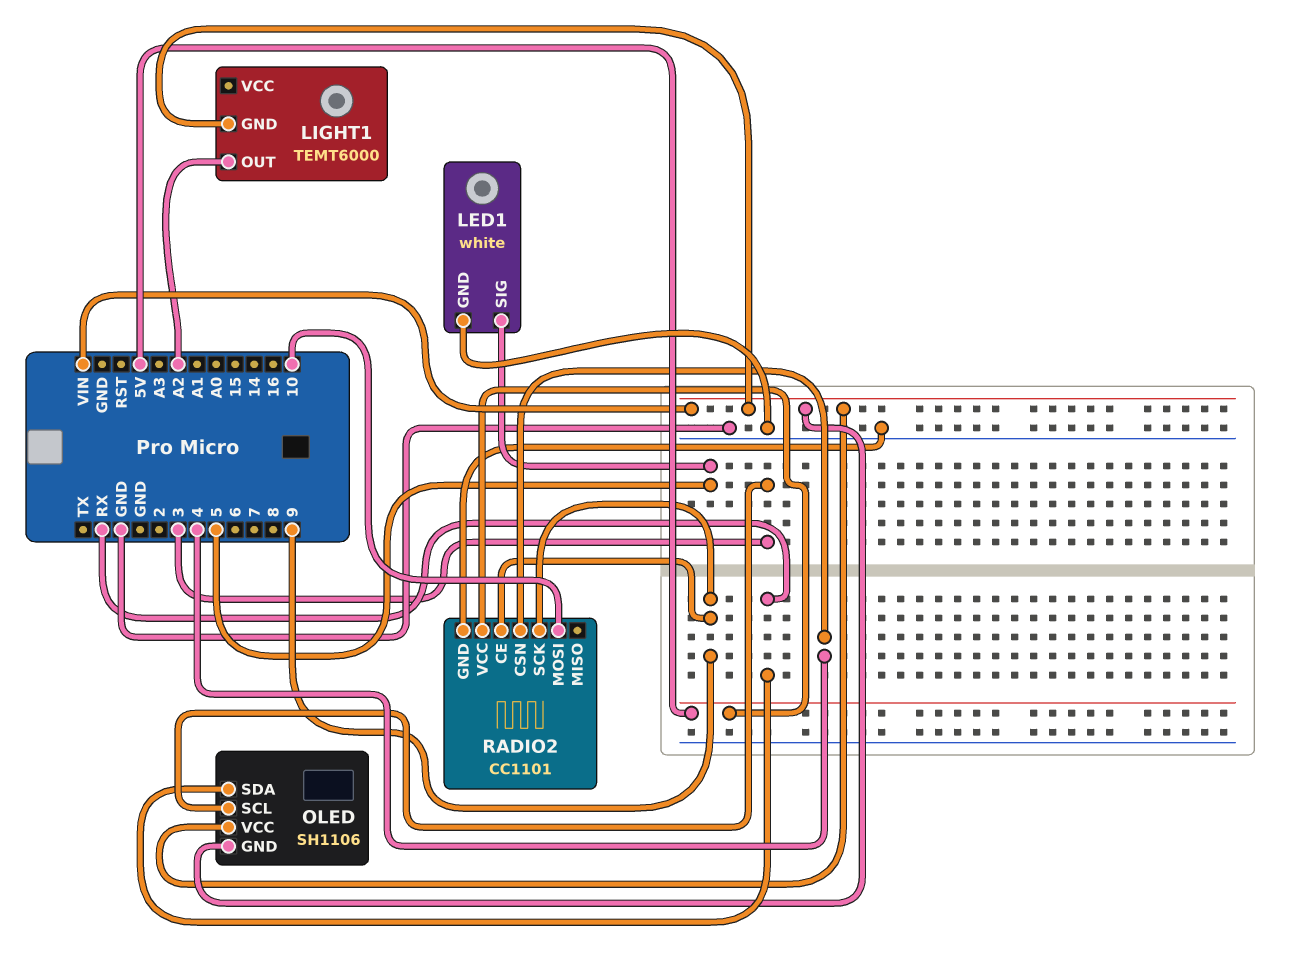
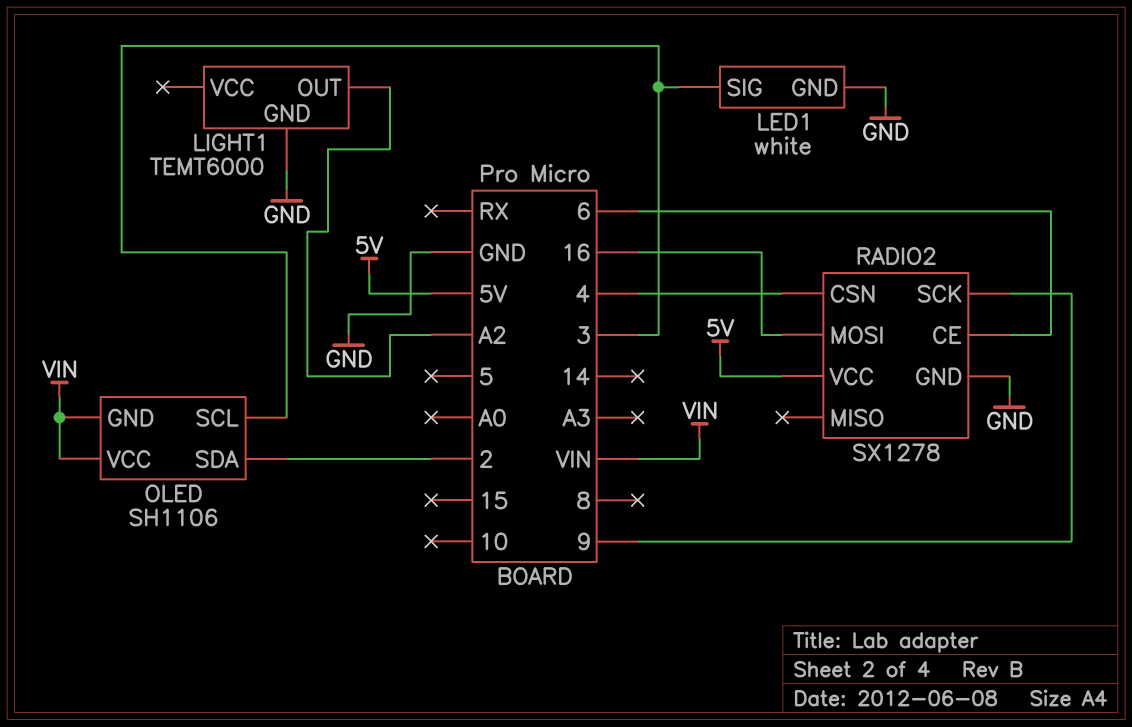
LED1 pin SIG: 5 -> 3
LIGHT1 pin GND: VIN -> GND
OLED pin SDA: RX -> 2
RADIO2: CC1101 -> SX1278
RADIO2 pin CE: 9 -> 6
RADIO2 pin MOSI: 10 -> 16

